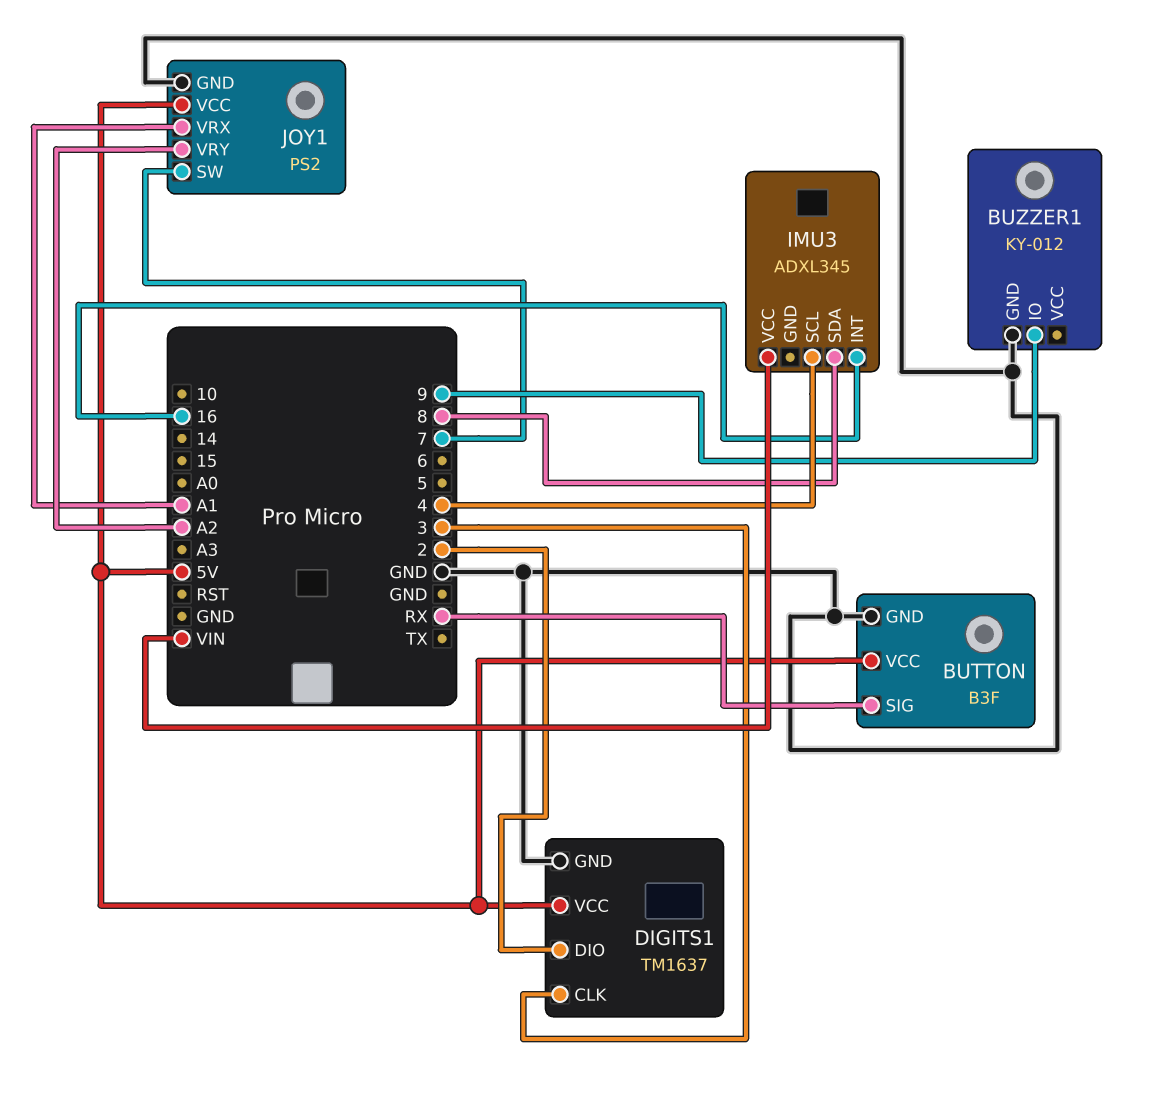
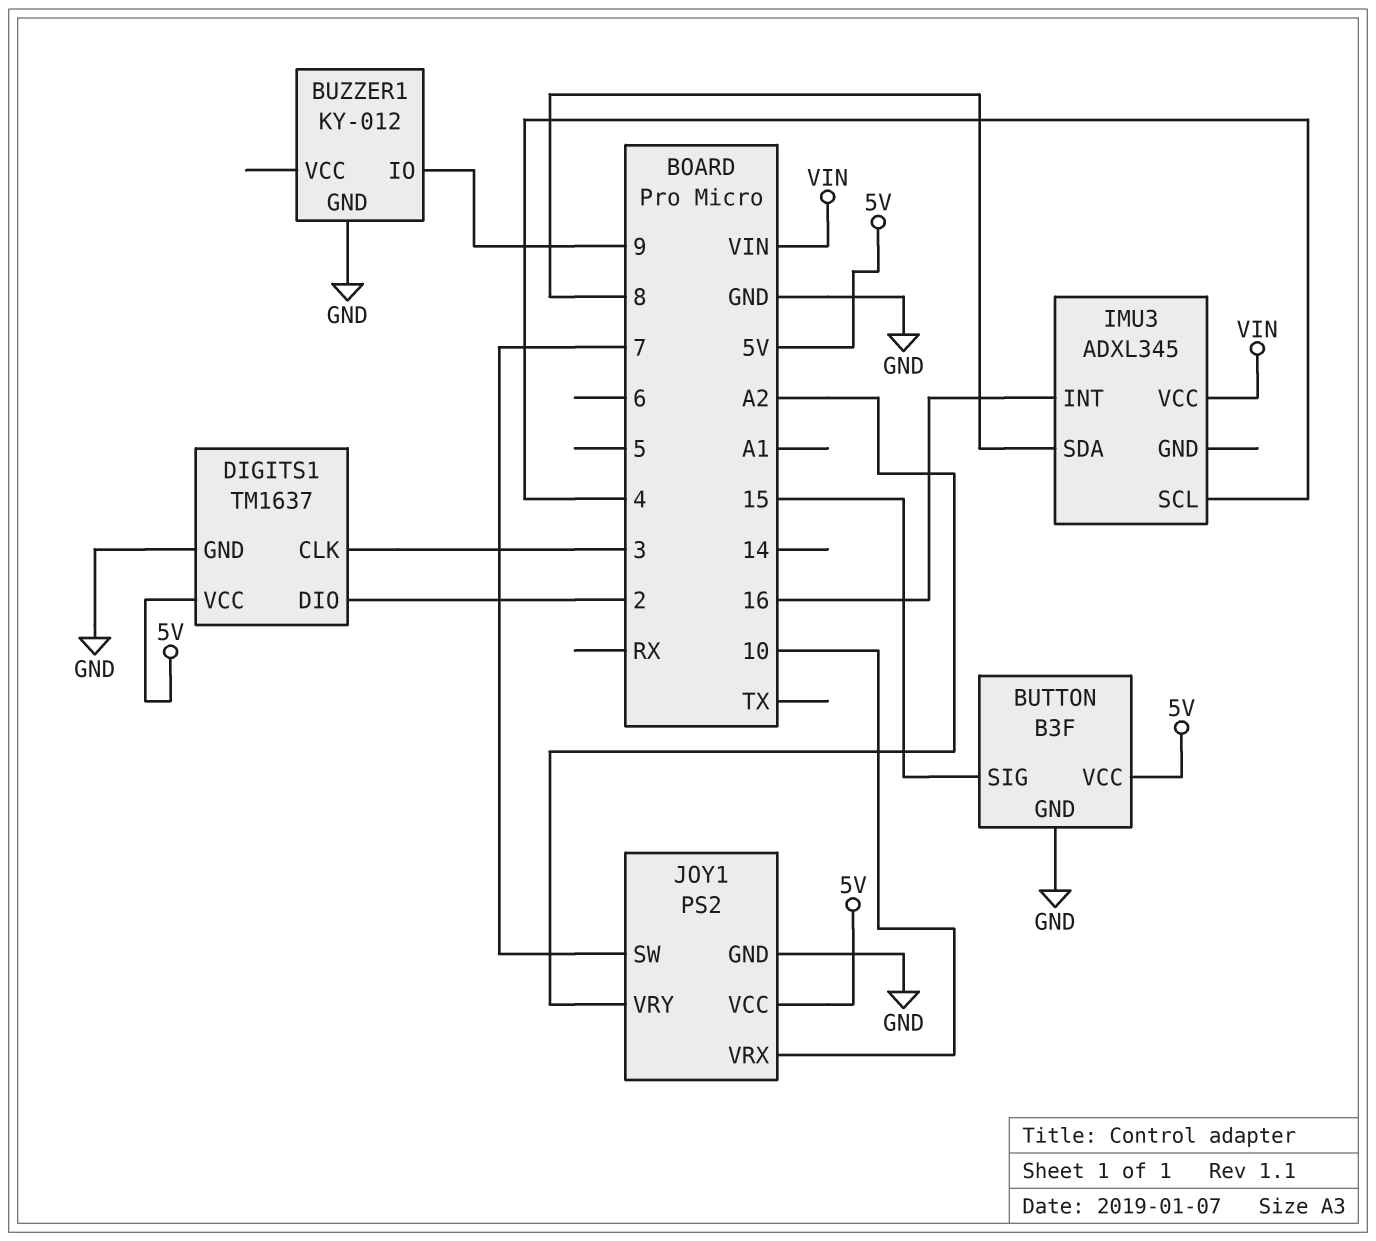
BUTTON pin SIG: RX -> 15
JOY1 pin VRX: A1 -> 10

